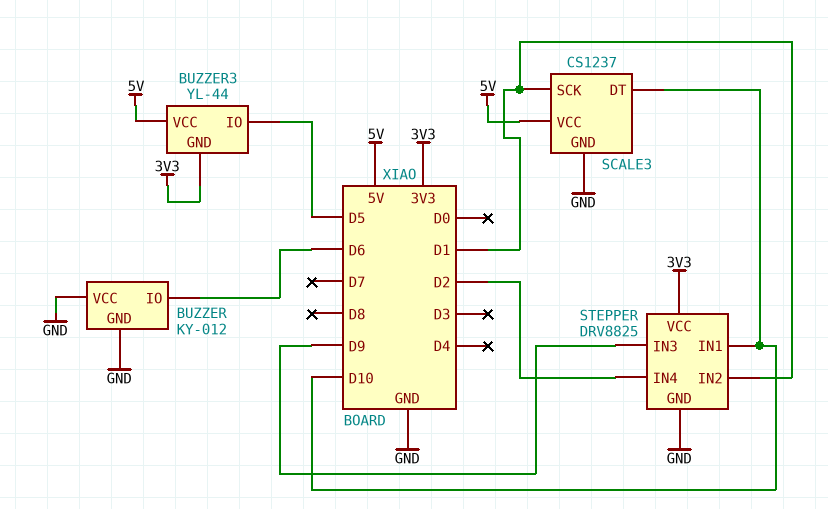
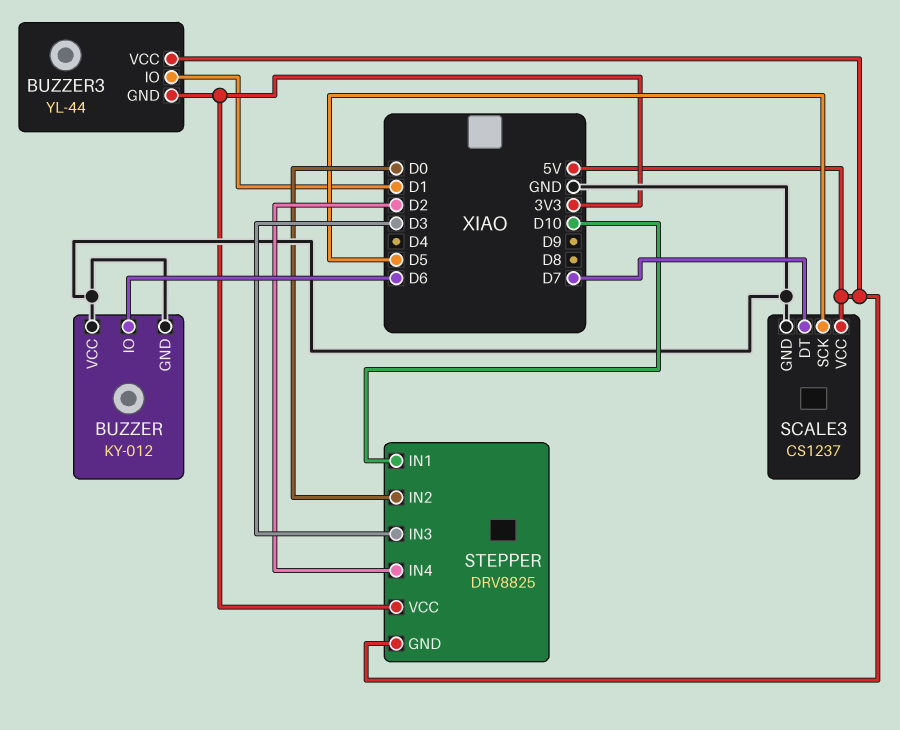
BUZZER3 pin IO: D5 -> D1
SCALE3 pin DT: D10 -> D7
SCALE3 pin SCK: D1 -> D5
STEPPER pin GND: GND -> 5V
STEPPER pin IN2: D1 -> D0
STEPPER pin IN3: D9 -> D3

